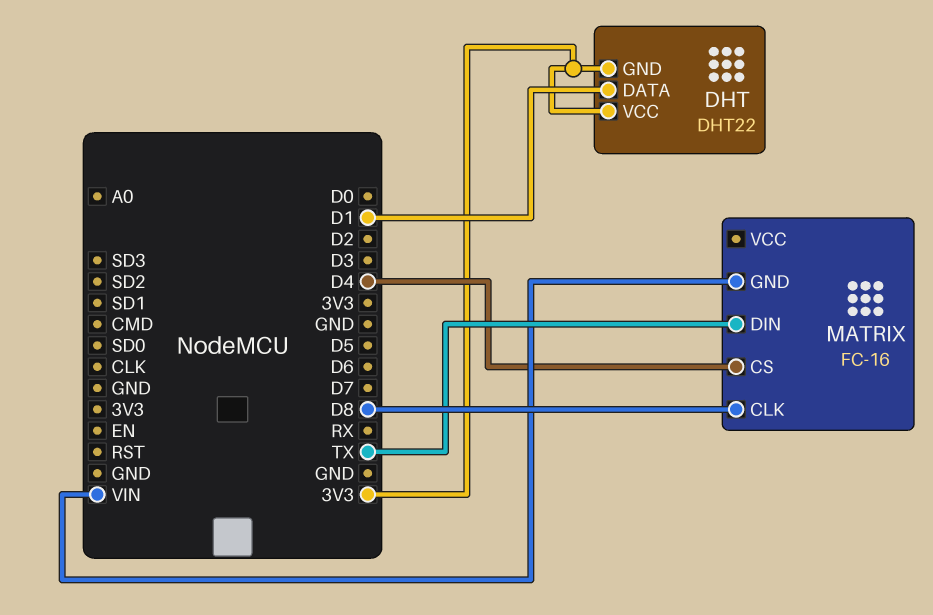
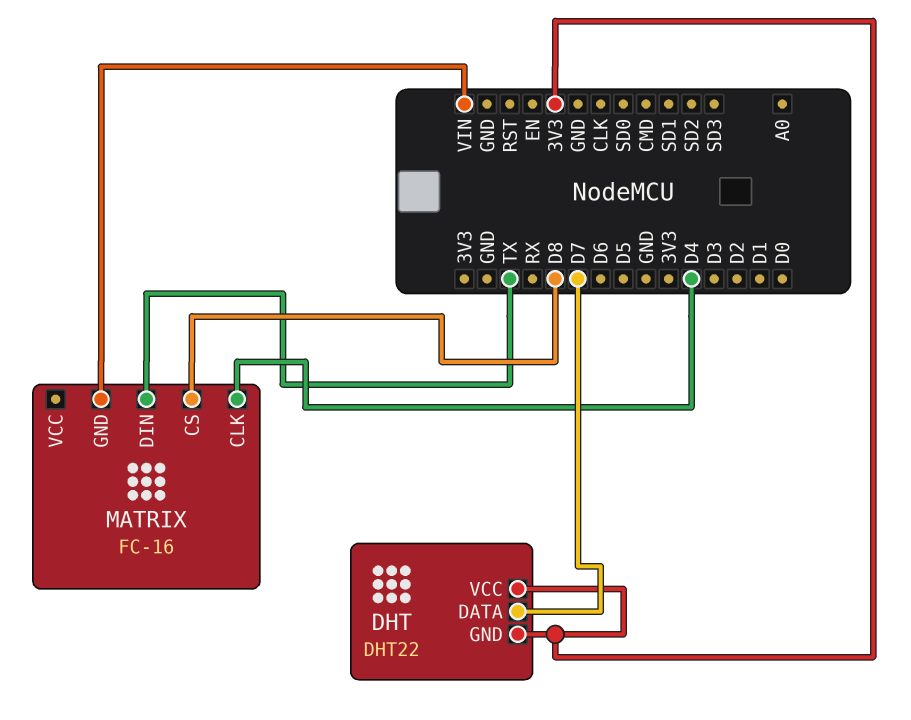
DHT pin DATA: D1 -> D7
MATRIX pin CLK: D8 -> D4
MATRIX pin CS: D4 -> D8

